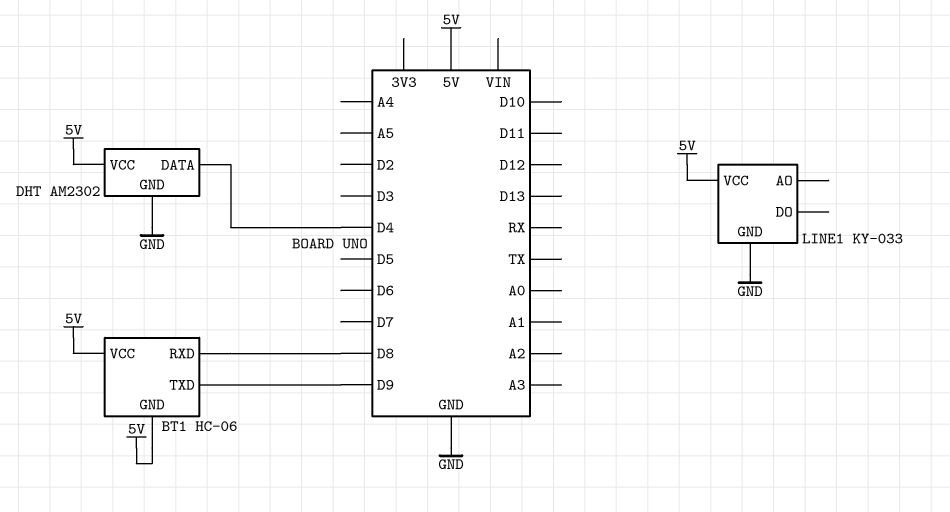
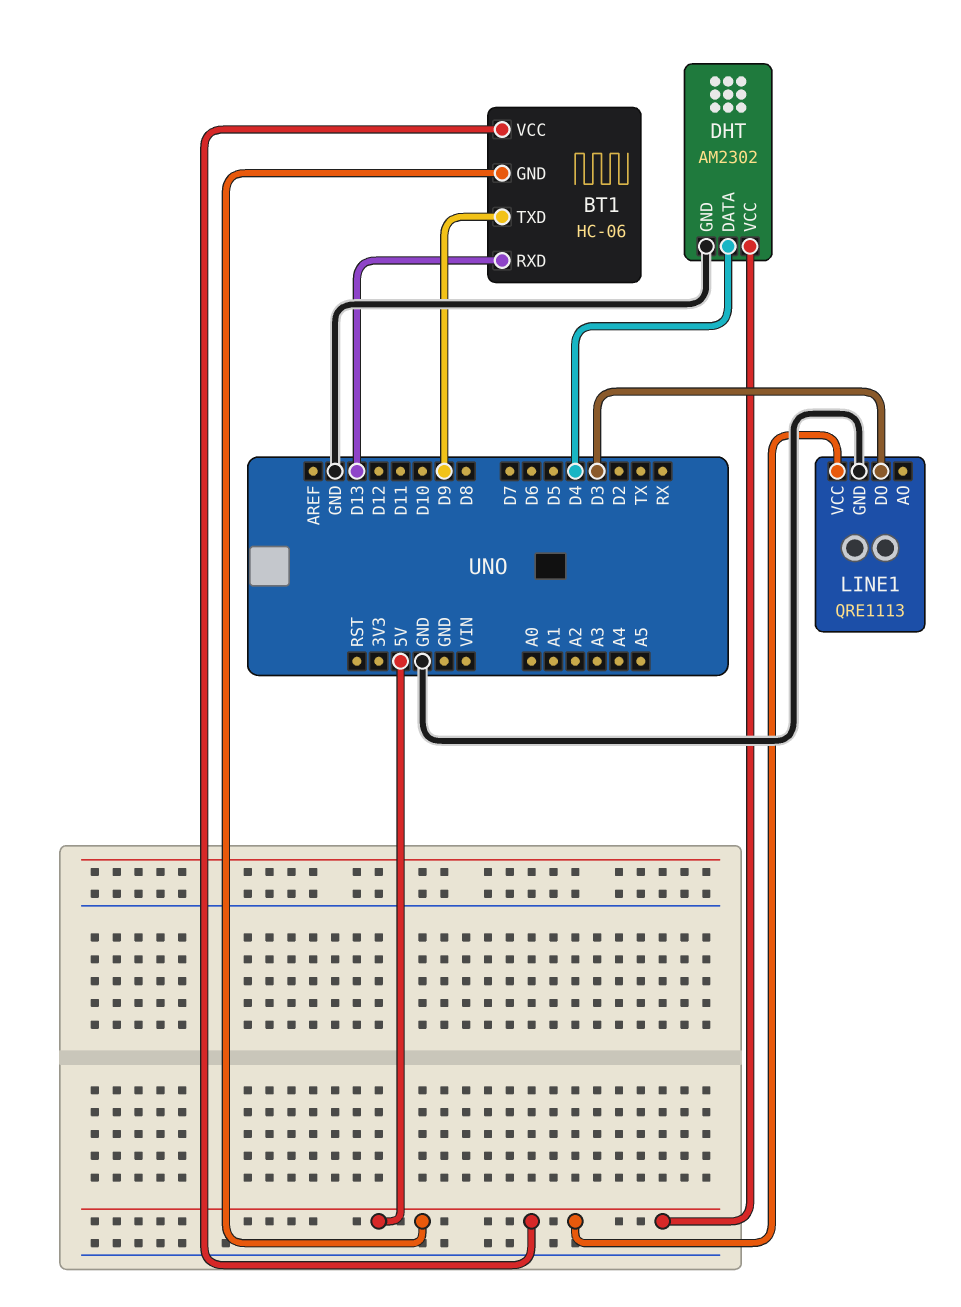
BT1 pin RXD: D8 -> D13
LINE1: KY-033 -> QRE1113
LINE1 pin DO: none -> D3

